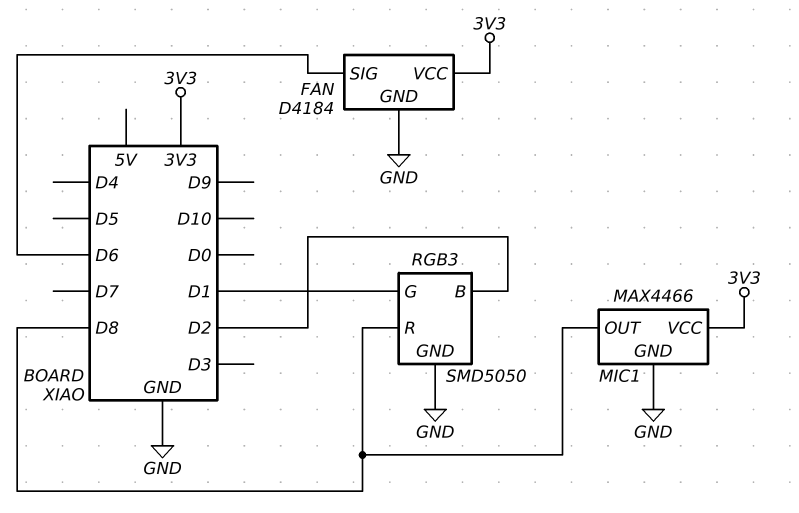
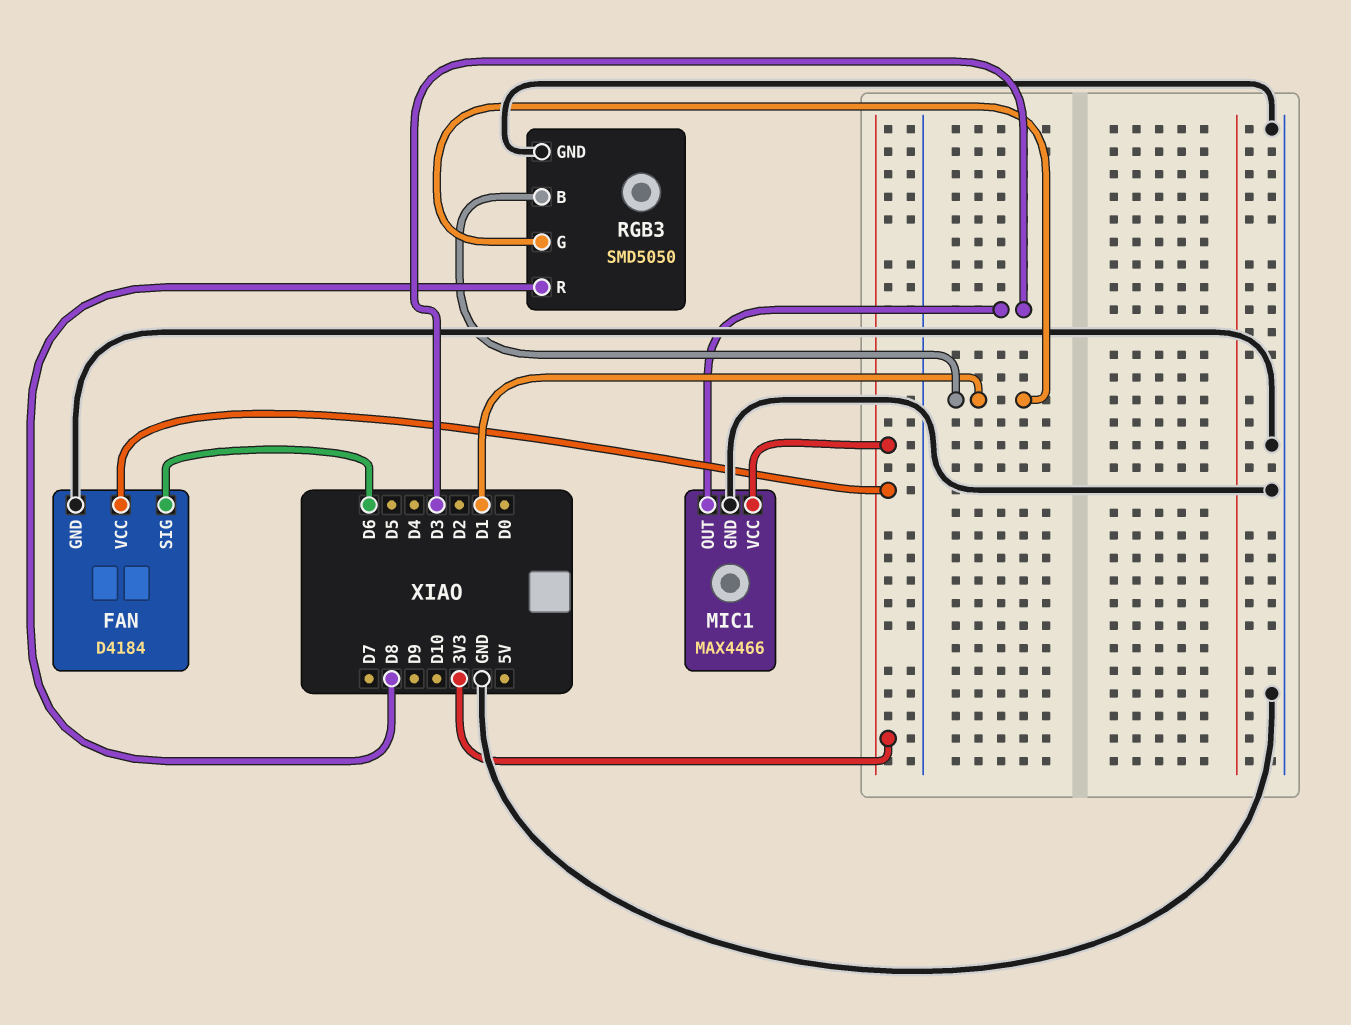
MIC1 pin OUT: D8 -> D3
RGB3 pin B: D2 -> D1

